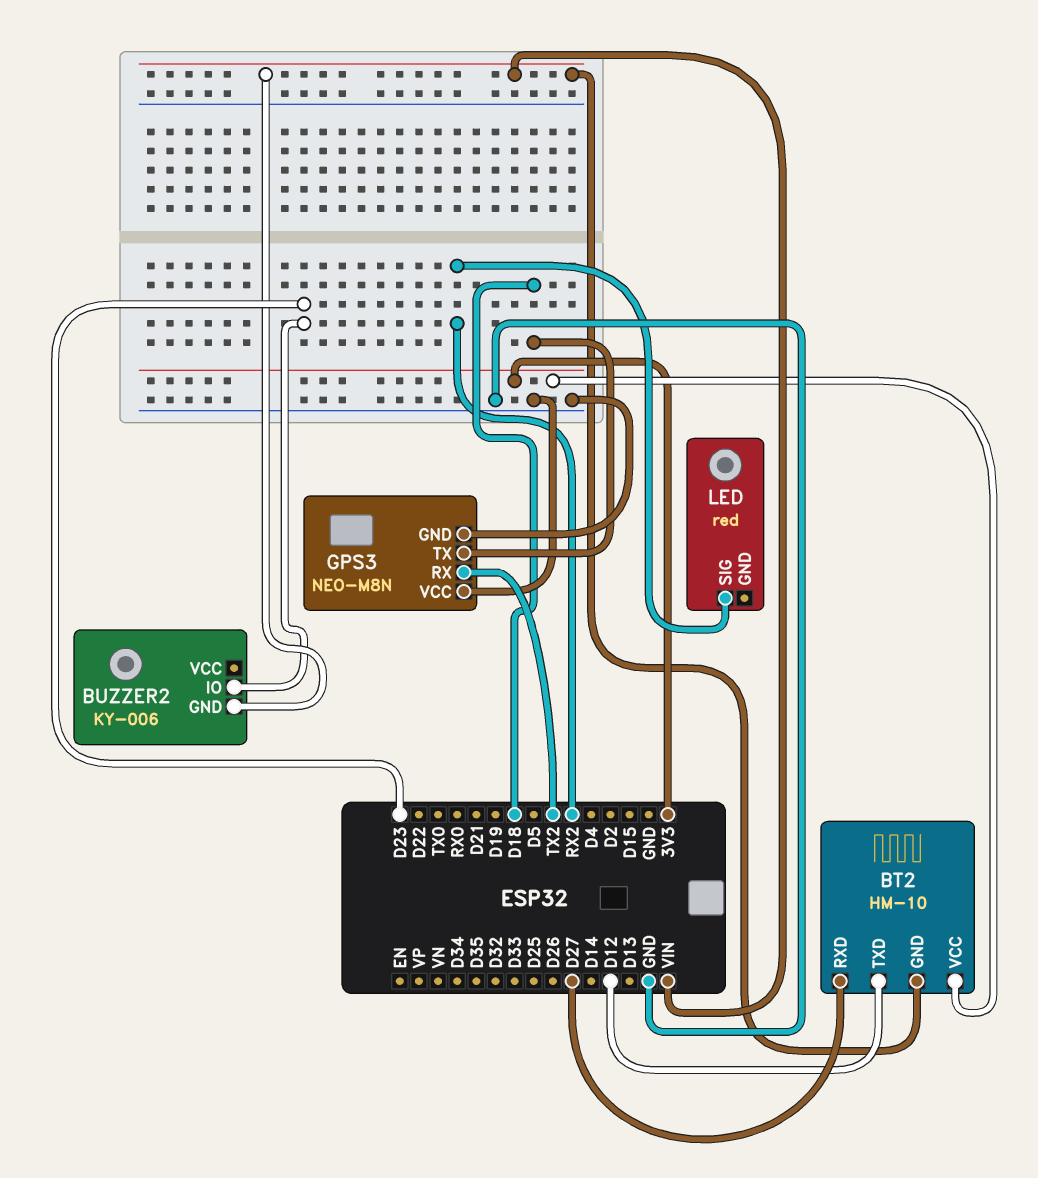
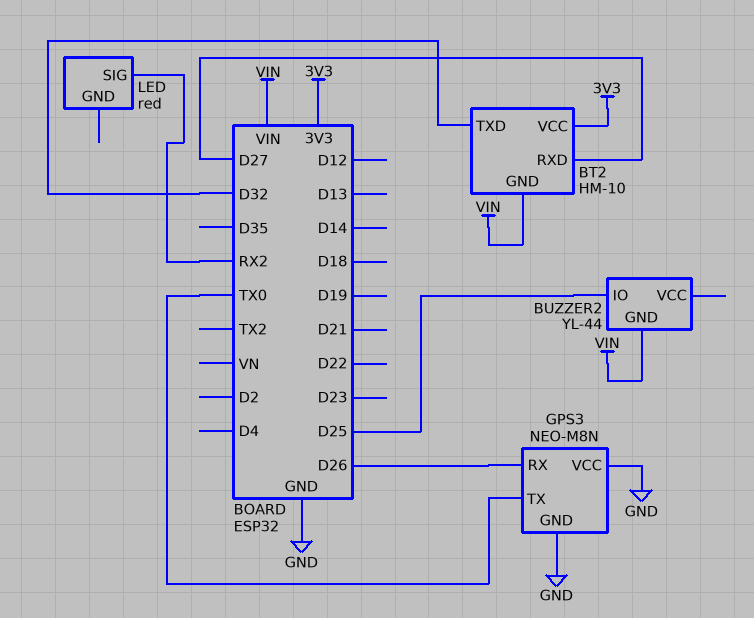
BT2 pin TXD: D12 -> D32
BUZZER2: KY-006 -> YL-44
BUZZER2 pin IO: D23 -> D25
GPS3 pin RX: TX2 -> D26
GPS3 pin TX: D18 -> TX0

